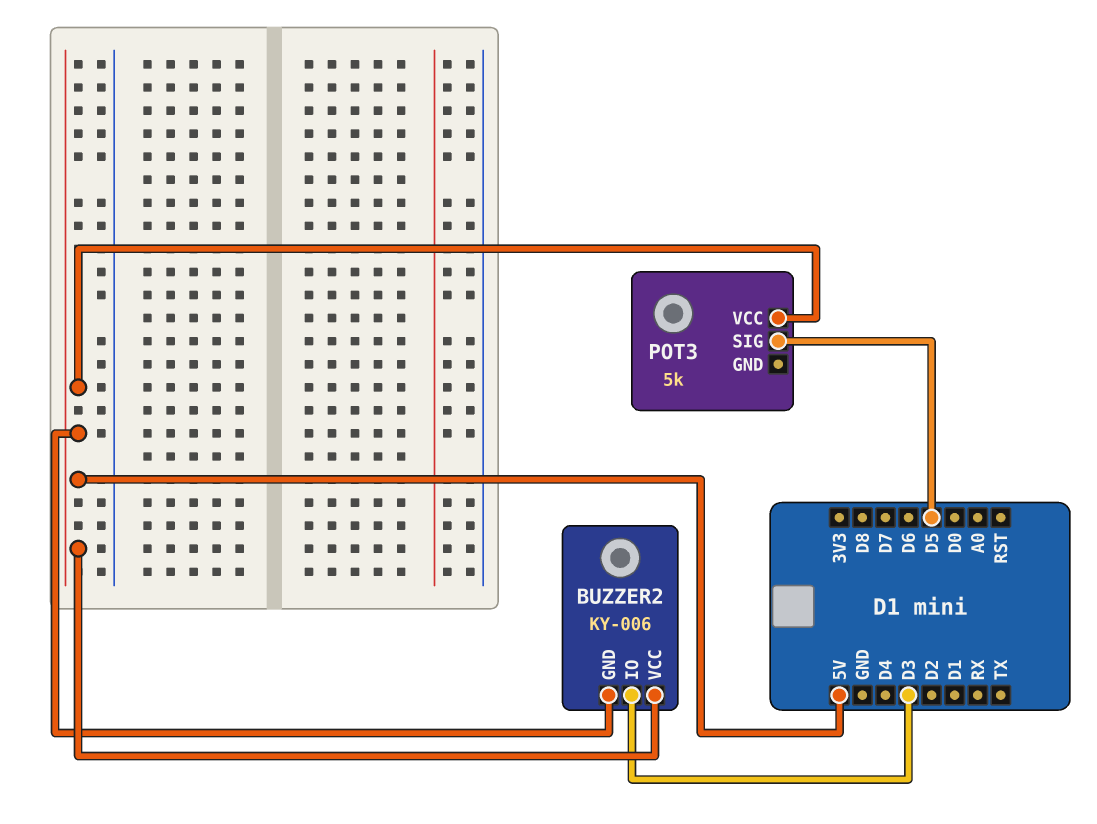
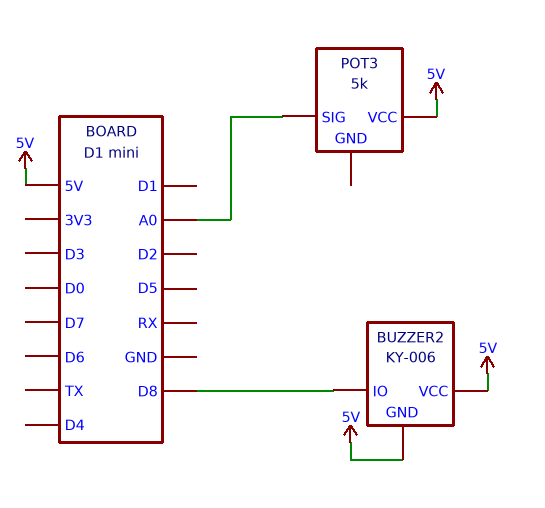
BUZZER2 pin IO: D3 -> D8
POT3 pin SIG: D5 -> A0

